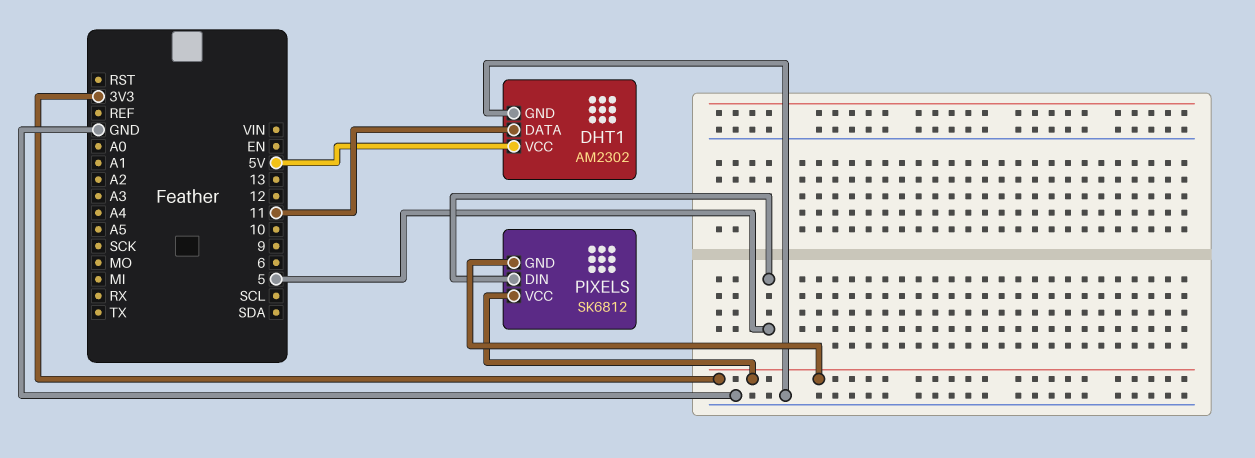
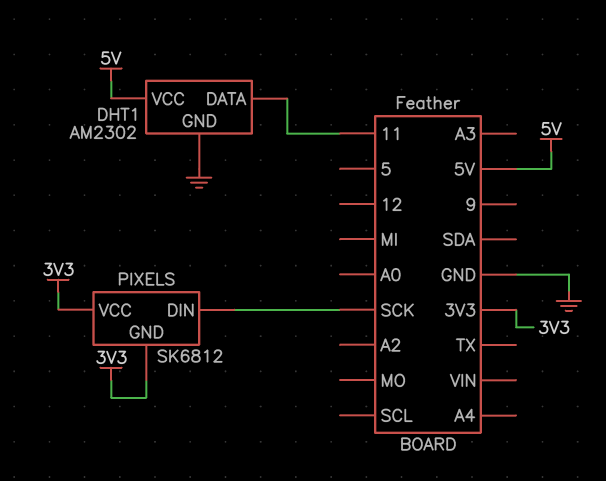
PIXELS pin DIN: 5 -> SCK

